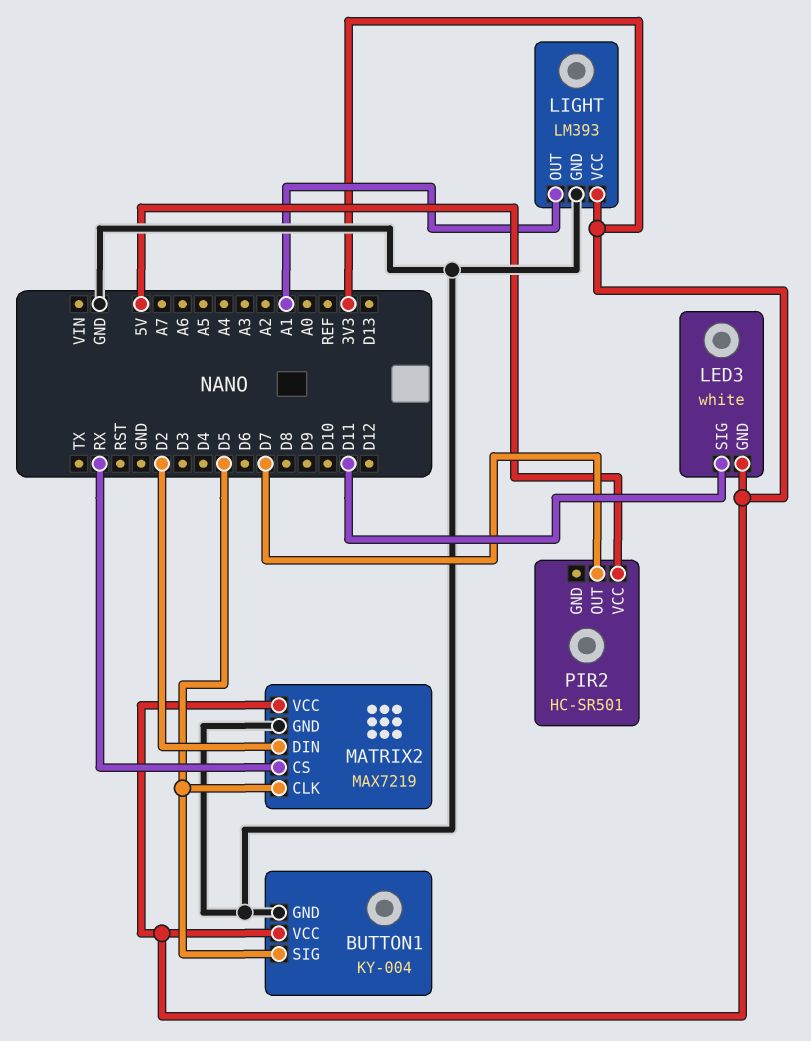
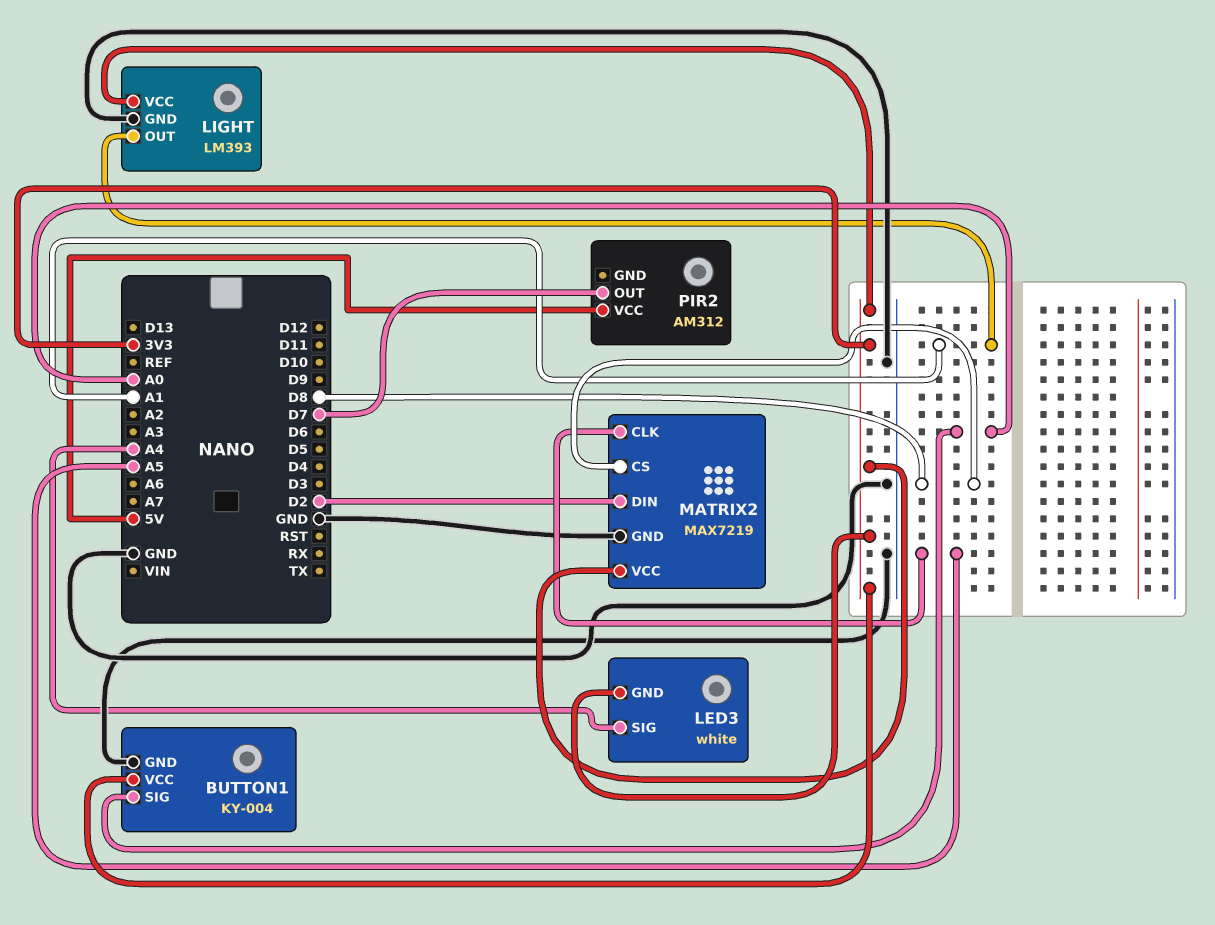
BUTTON1 pin SIG: D5 -> A0
LED3 pin SIG: D11 -> A4
MATRIX2 pin CLK: D5 -> A5
MATRIX2 pin CS: RX -> D8
PIR2: HC-SR501 -> AM312

